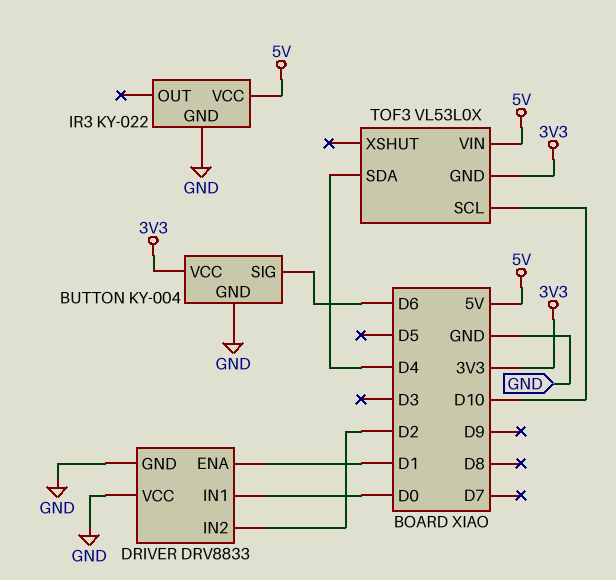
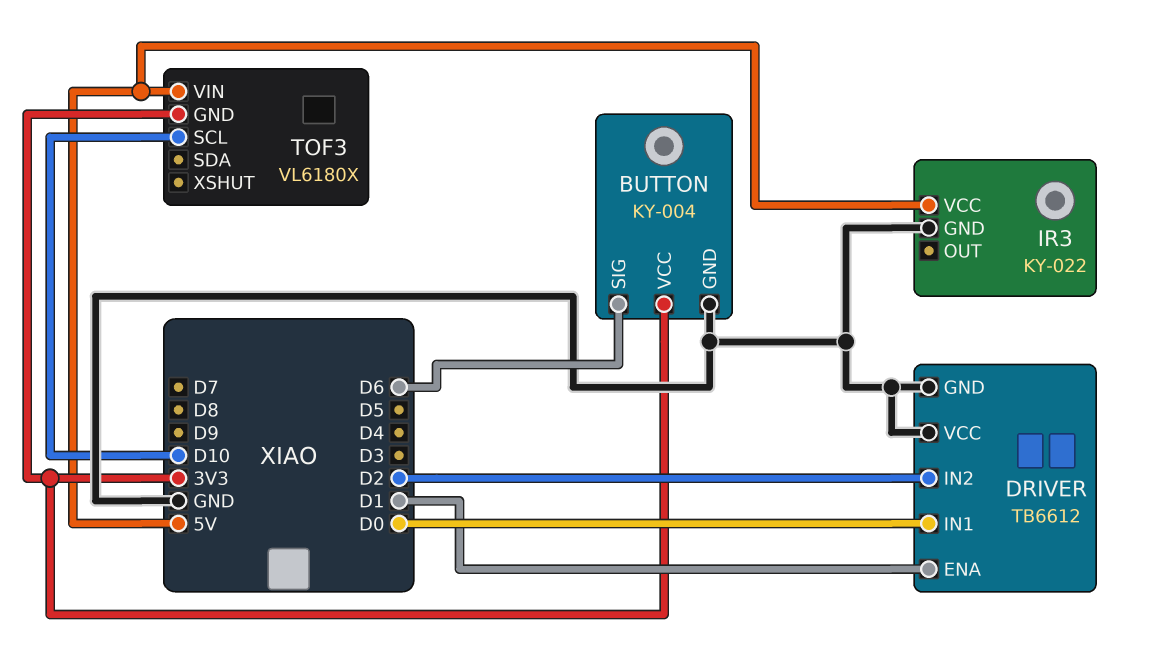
DRIVER: DRV8833 -> TB6612
TOF3: VL53L0X -> VL6180X
TOF3 pin SDA: D4 -> none

